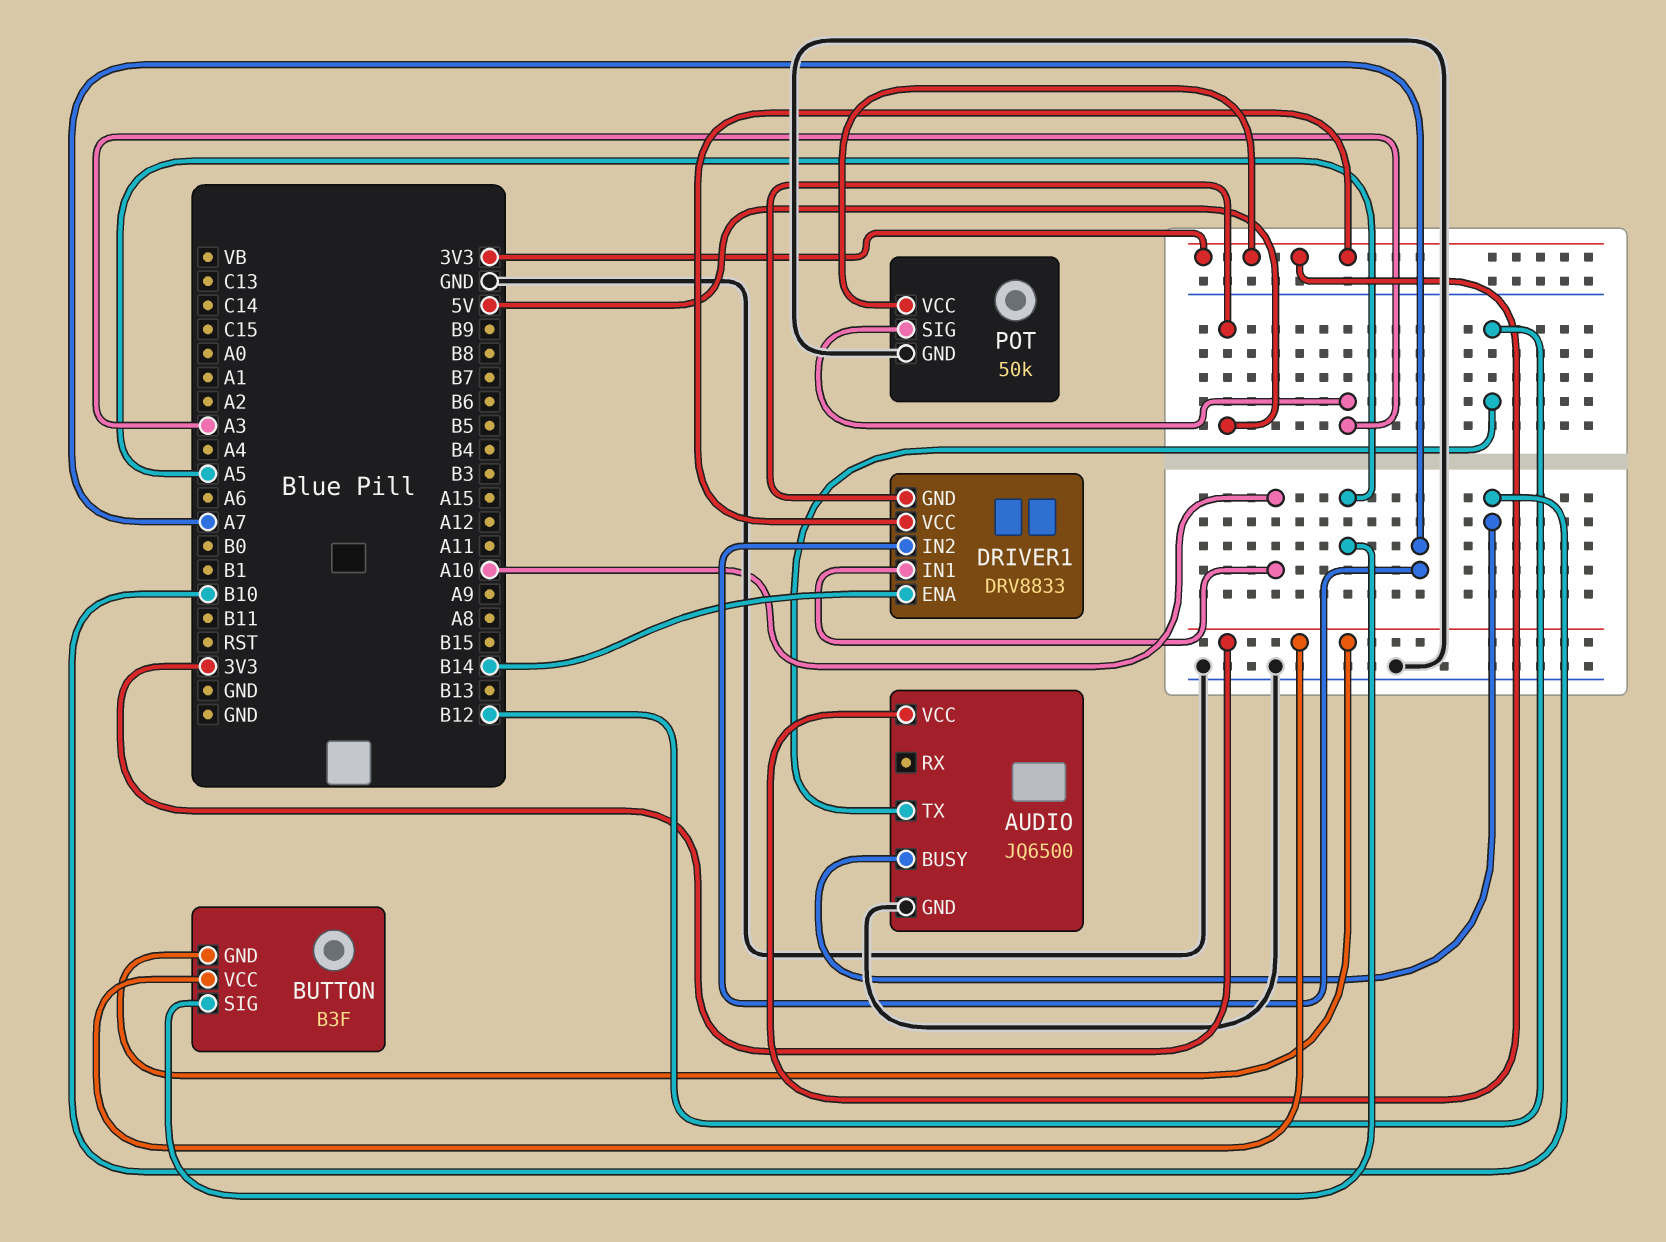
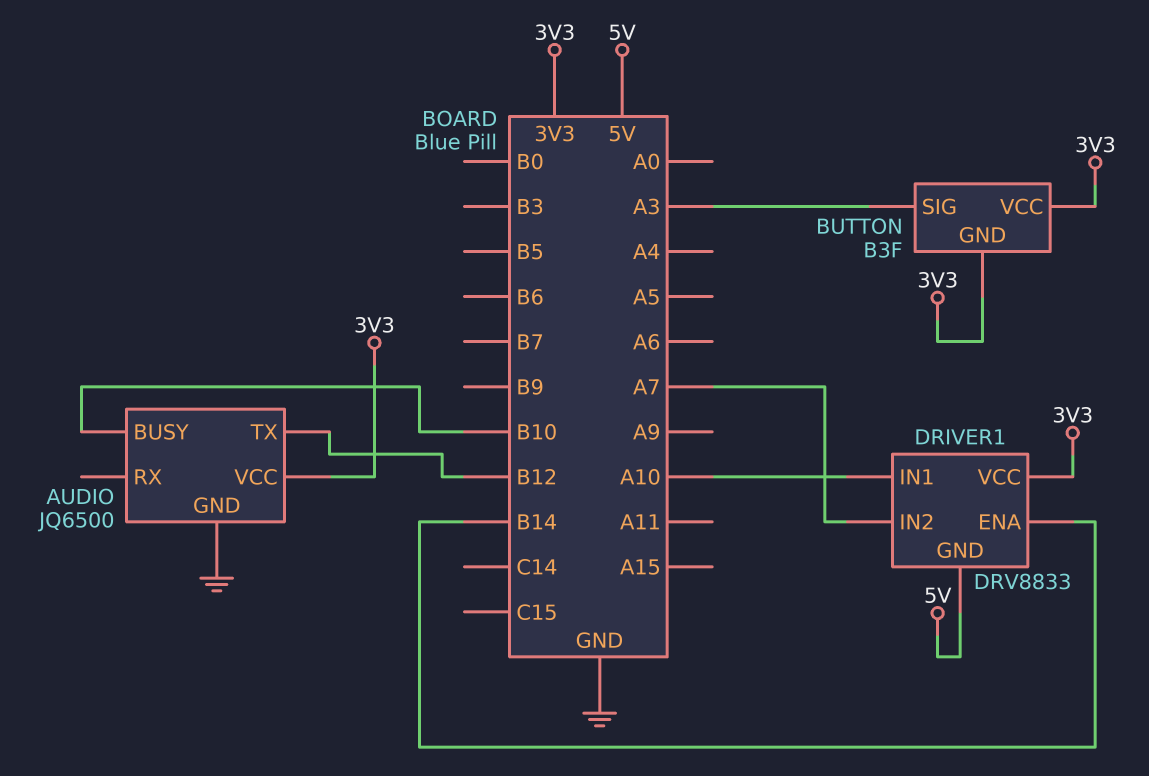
BUTTON pin SIG: A5 -> A3
POT: 50k -> none
POT pin GND: GND -> none
POT pin SIG: A3 -> none
POT pin VCC: 3V3 -> none

